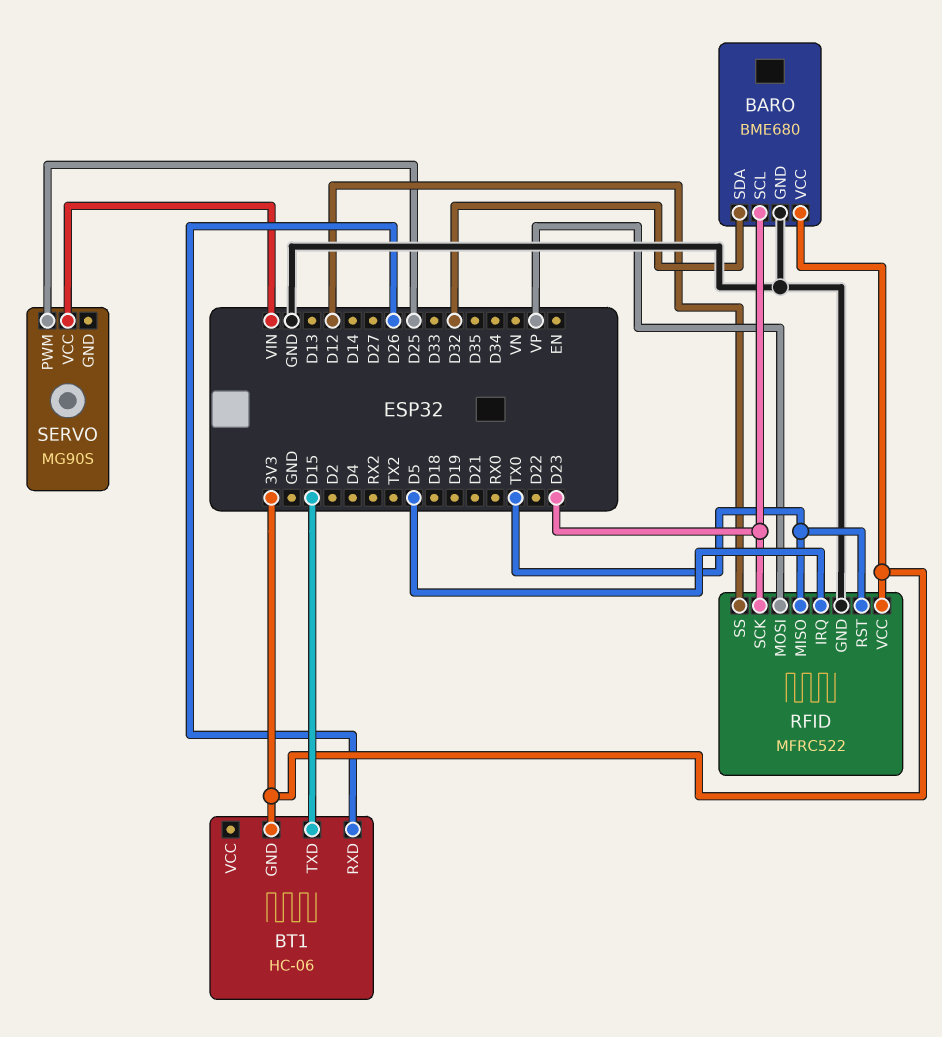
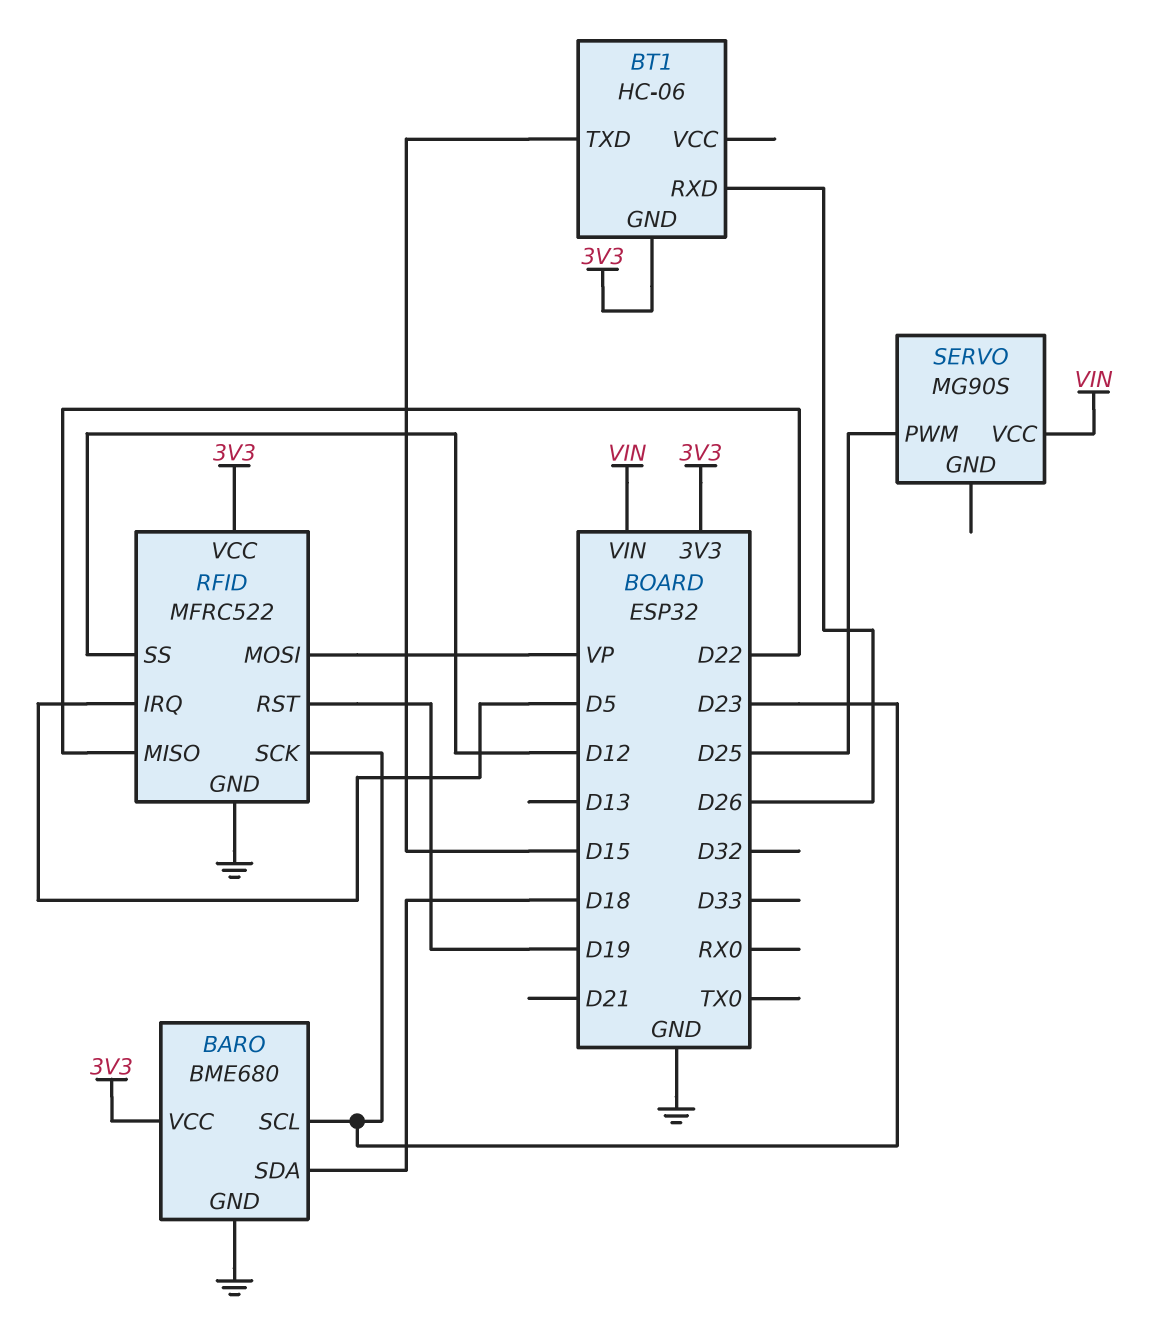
BARO pin SDA: D32 -> D18
RFID pin MISO: TX0 -> D22
RFID pin RST: TX0 -> D19

